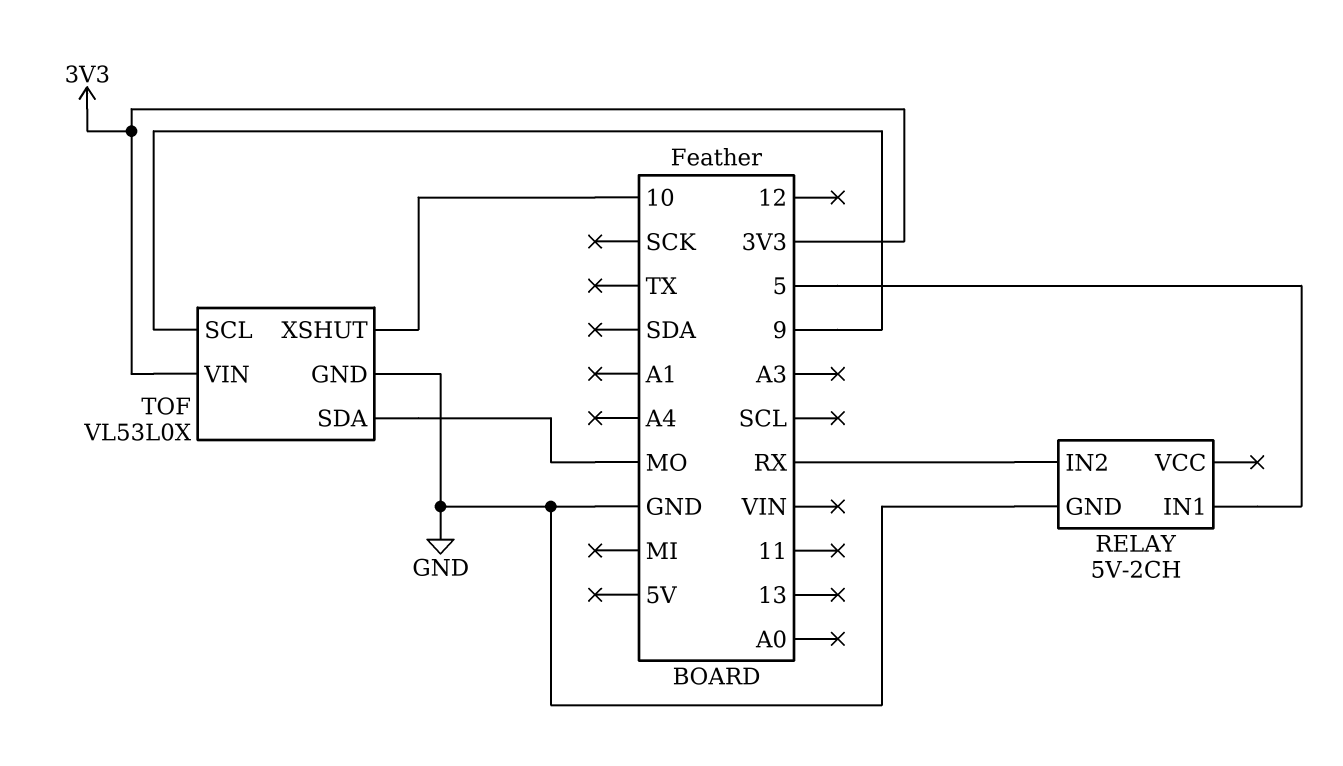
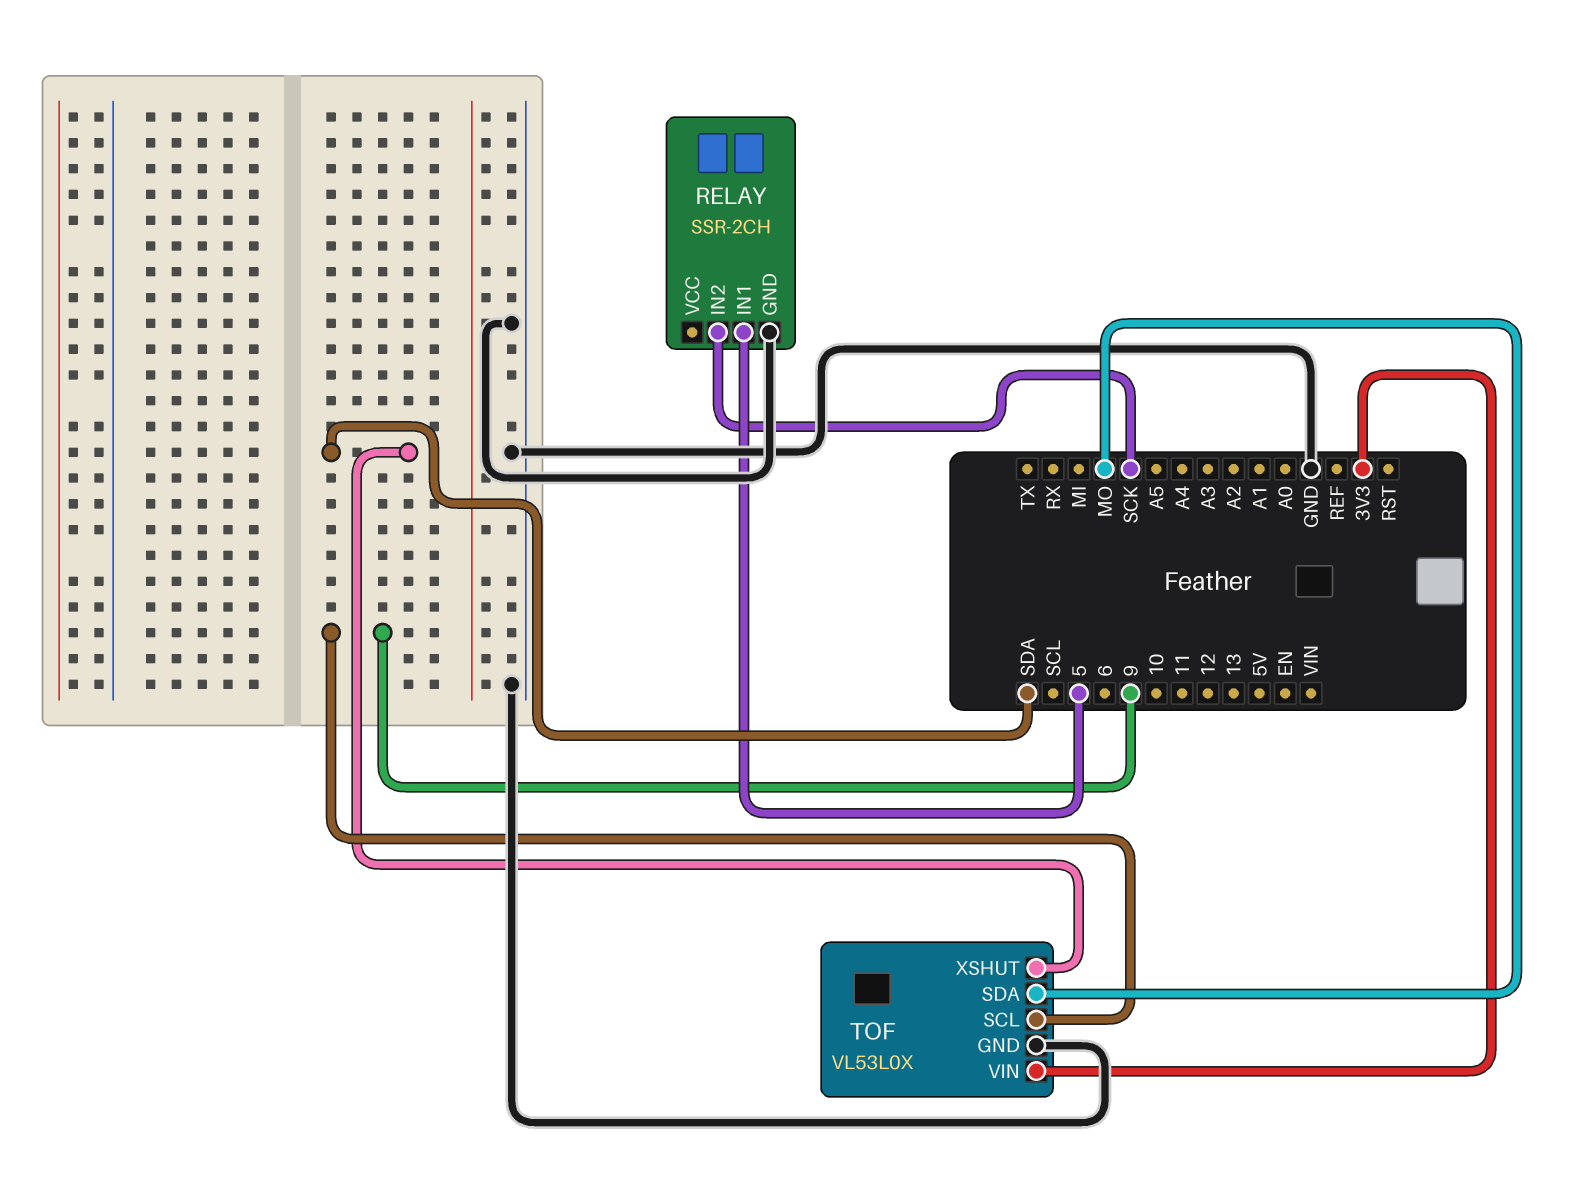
RELAY: 5V-2CH -> SSR-2CH
RELAY pin IN2: RX -> SCK
TOF pin XSHUT: 10 -> SDA

